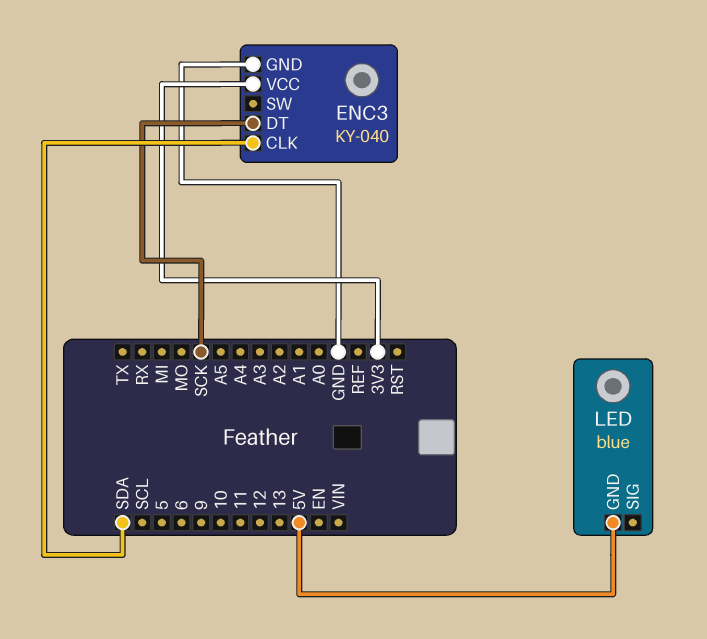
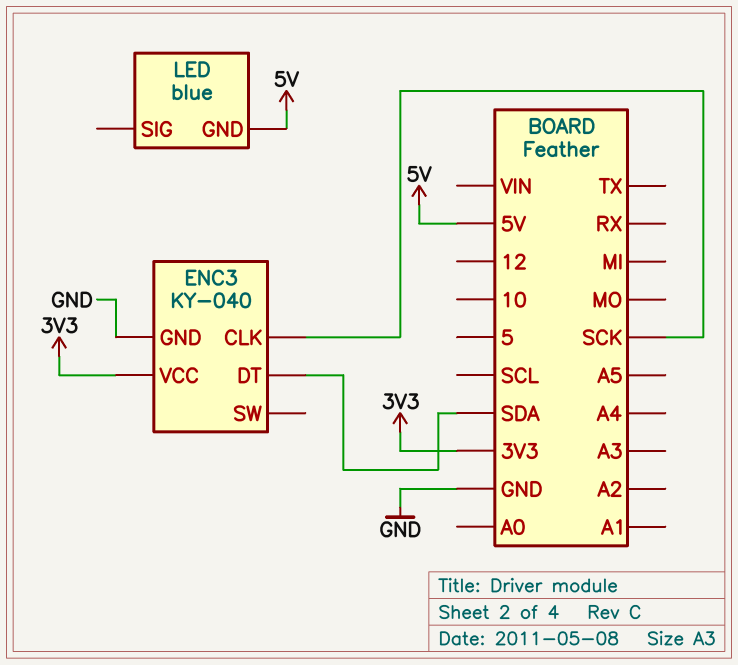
ENC3 pin CLK: SDA -> SCK
ENC3 pin DT: SCK -> SDA

